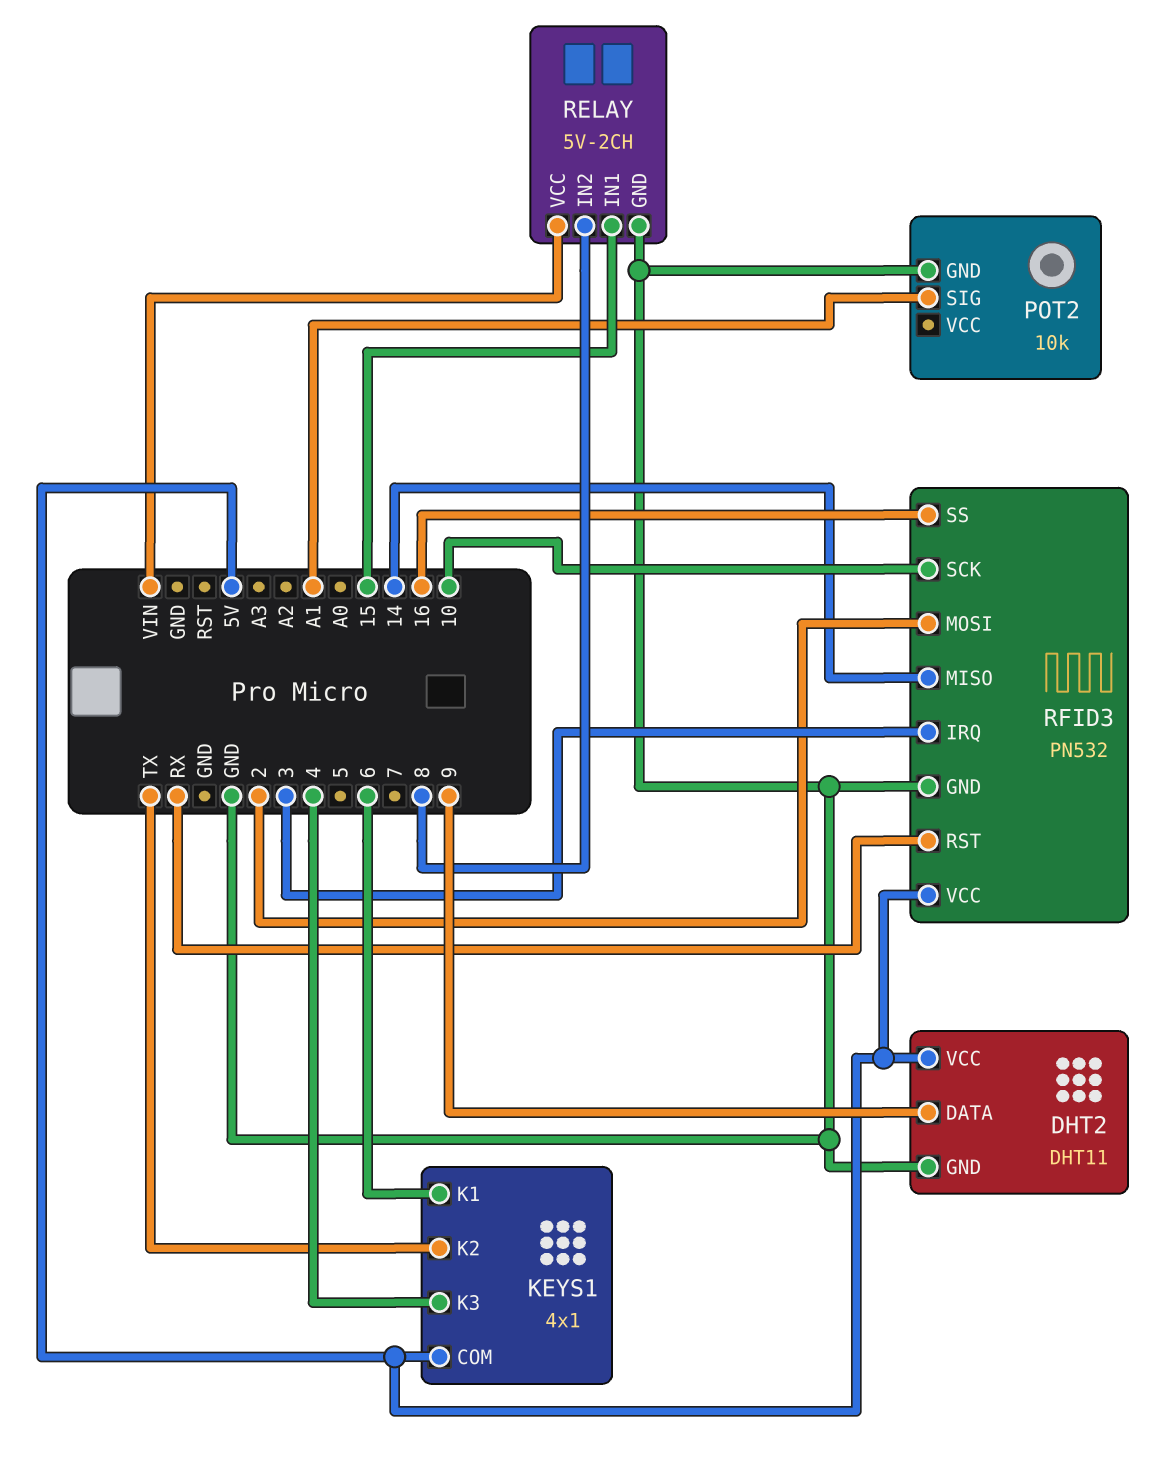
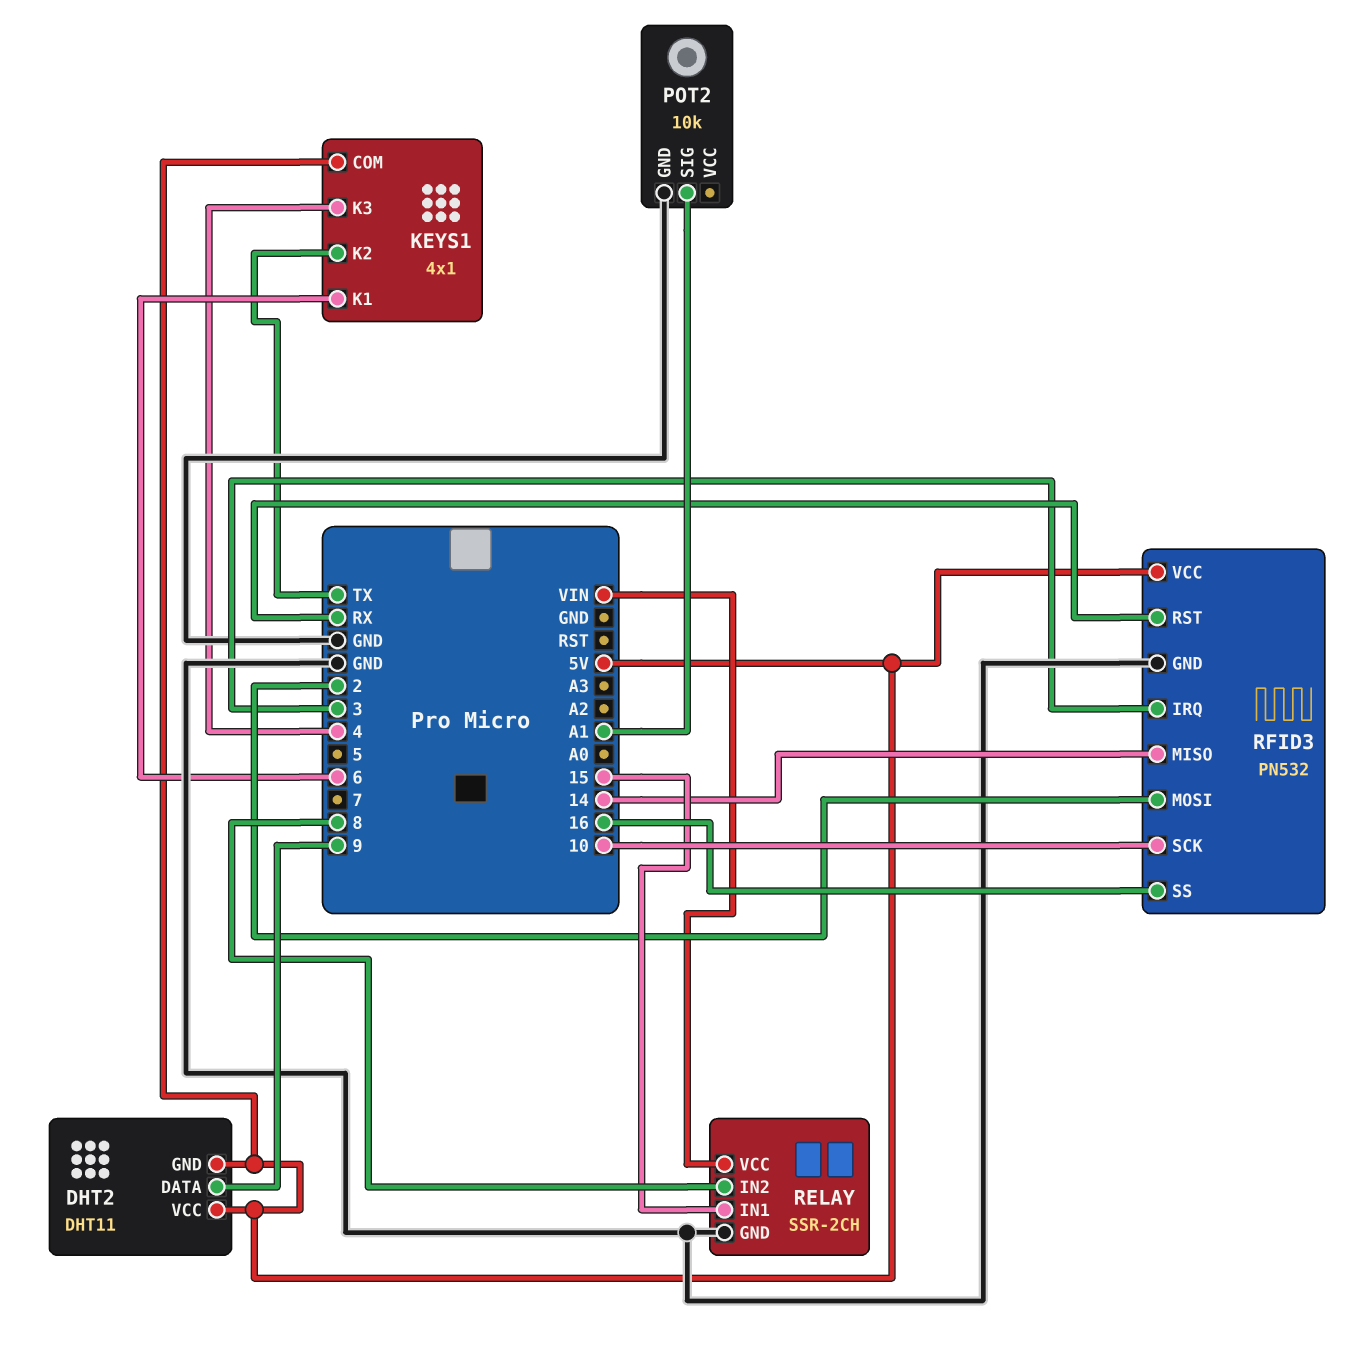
DHT2 pin GND: GND -> 5V
RELAY: 5V-2CH -> SSR-2CH

